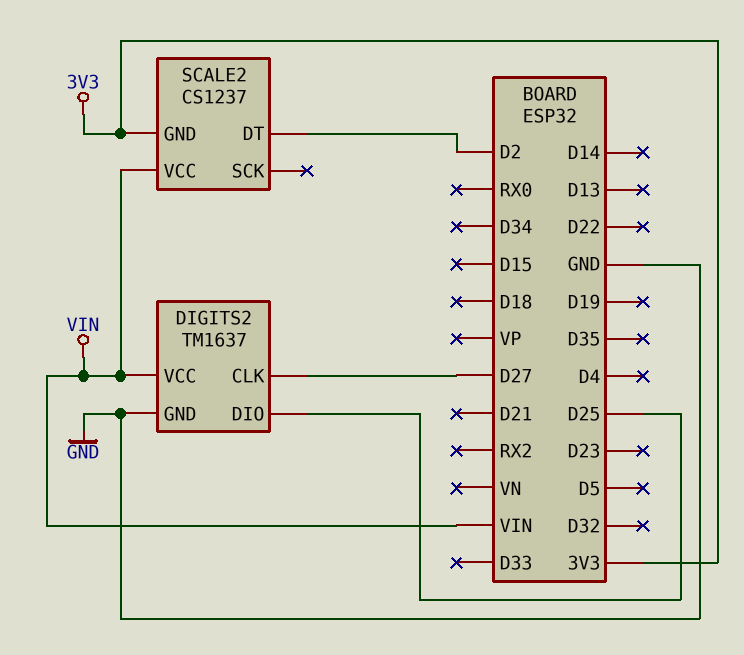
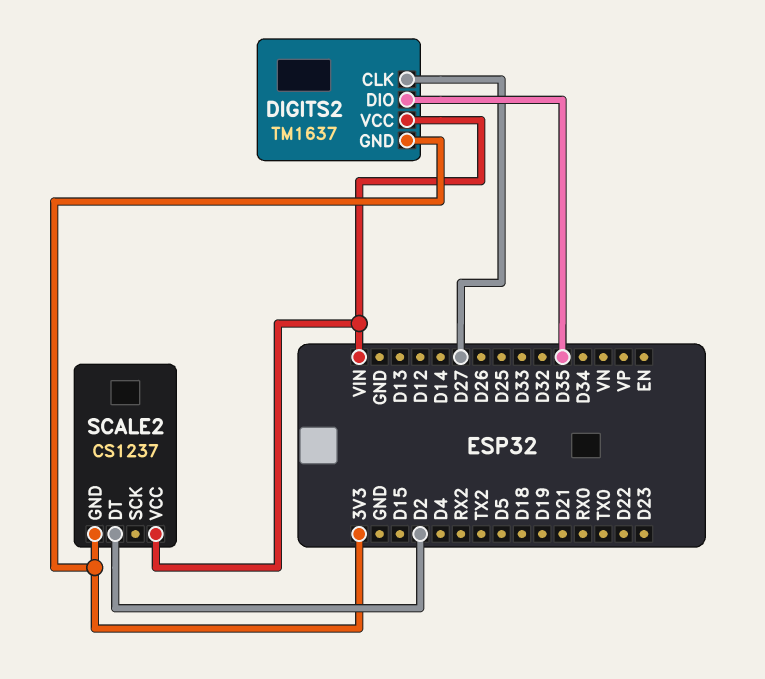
DIGITS2 pin DIO: D25 -> D35
DIGITS2 pin GND: GND -> 3V3

